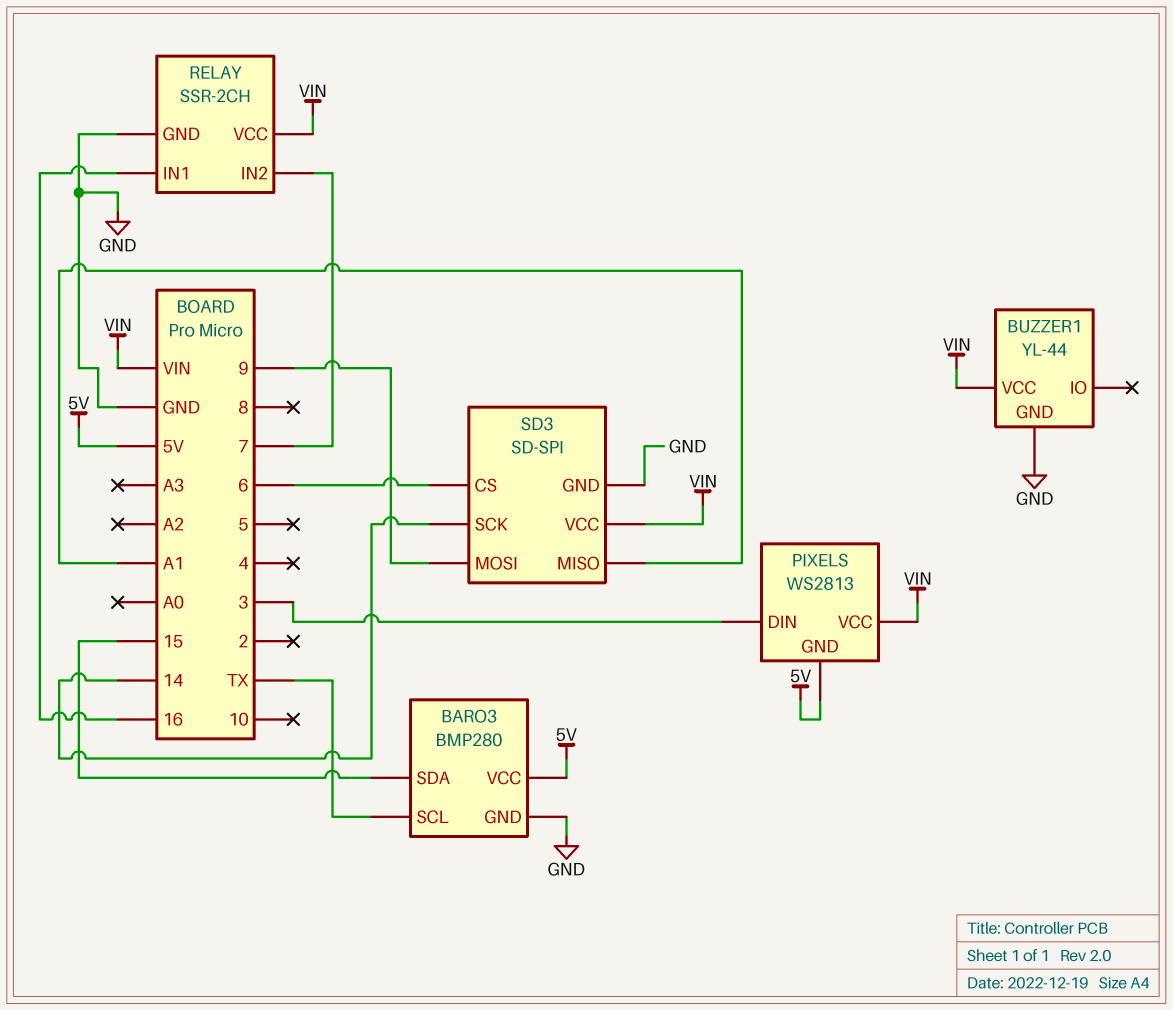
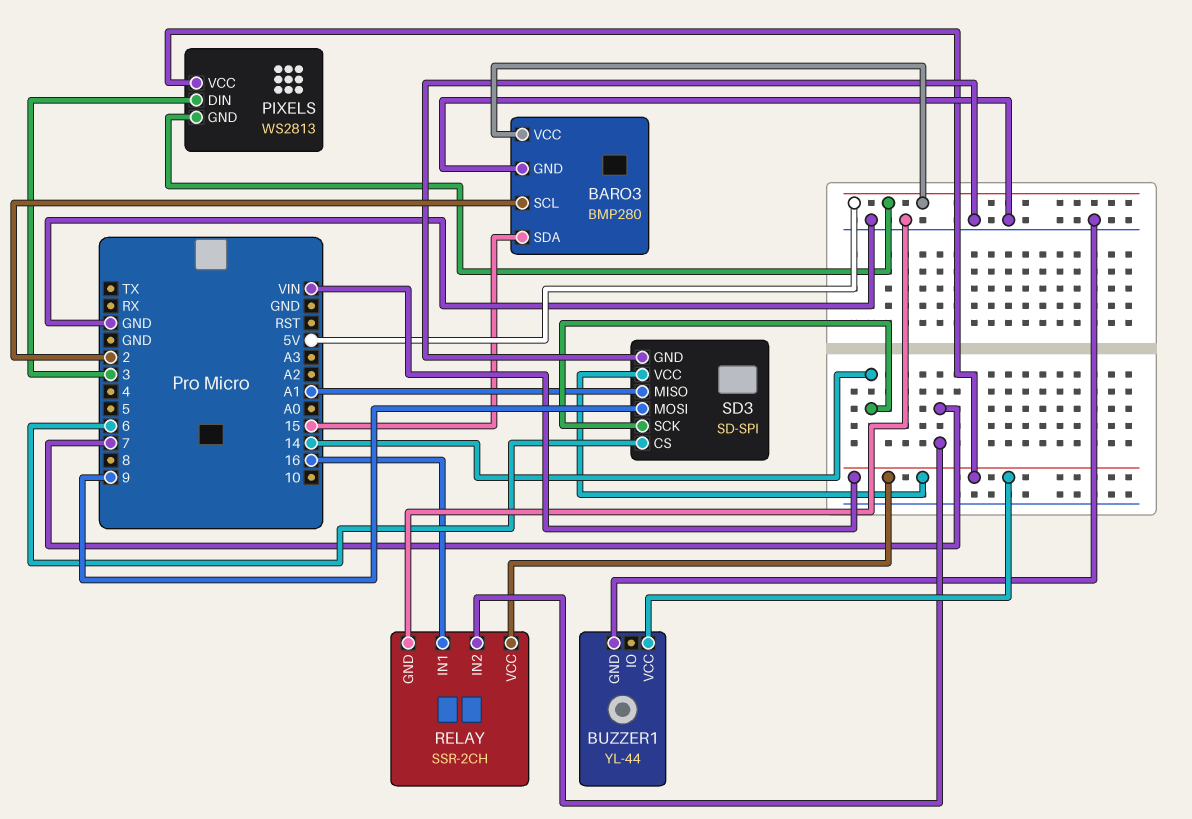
BARO3 pin SCL: TX -> 2

